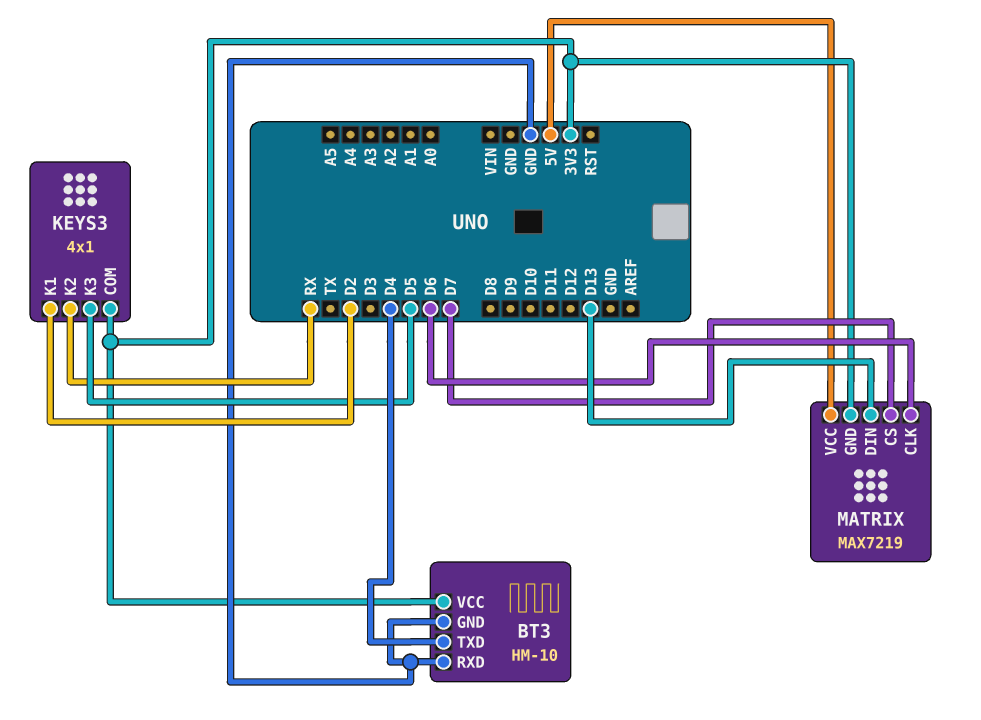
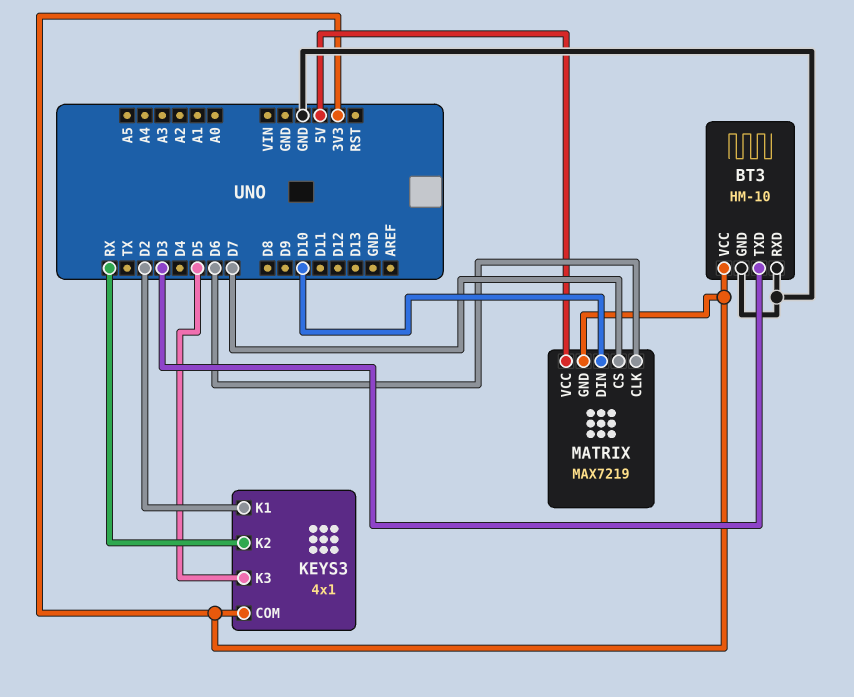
BT3 pin TXD: D4 -> D3
MATRIX pin DIN: D13 -> D10

